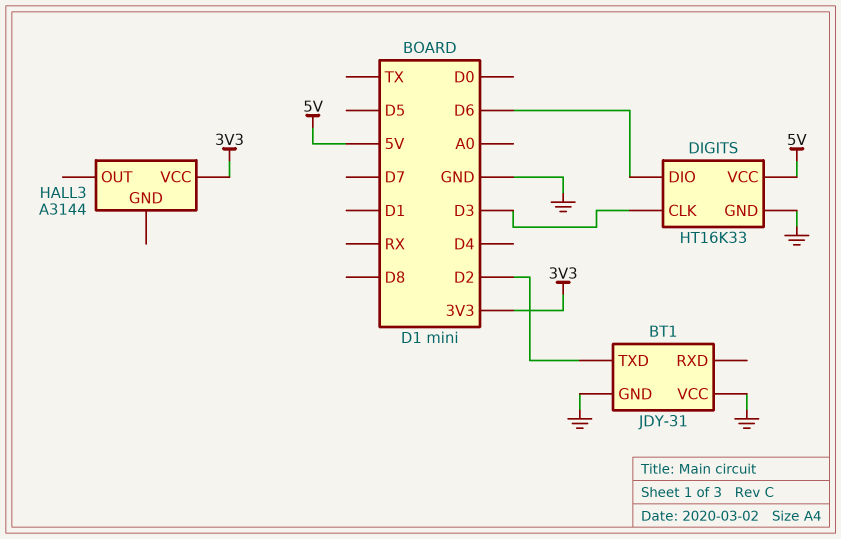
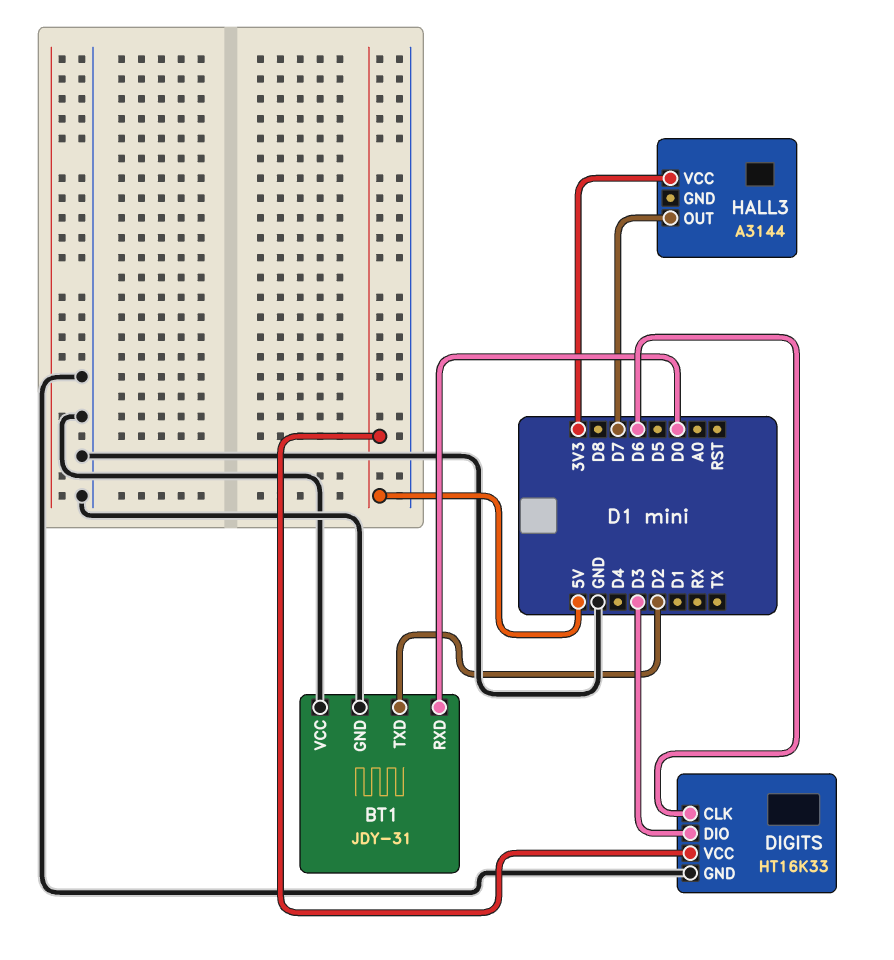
BT1 pin RXD: none -> D0
DIGITS pin CLK: D3 -> D6
DIGITS pin DIO: D6 -> D3
HALL3 pin OUT: none -> D7

